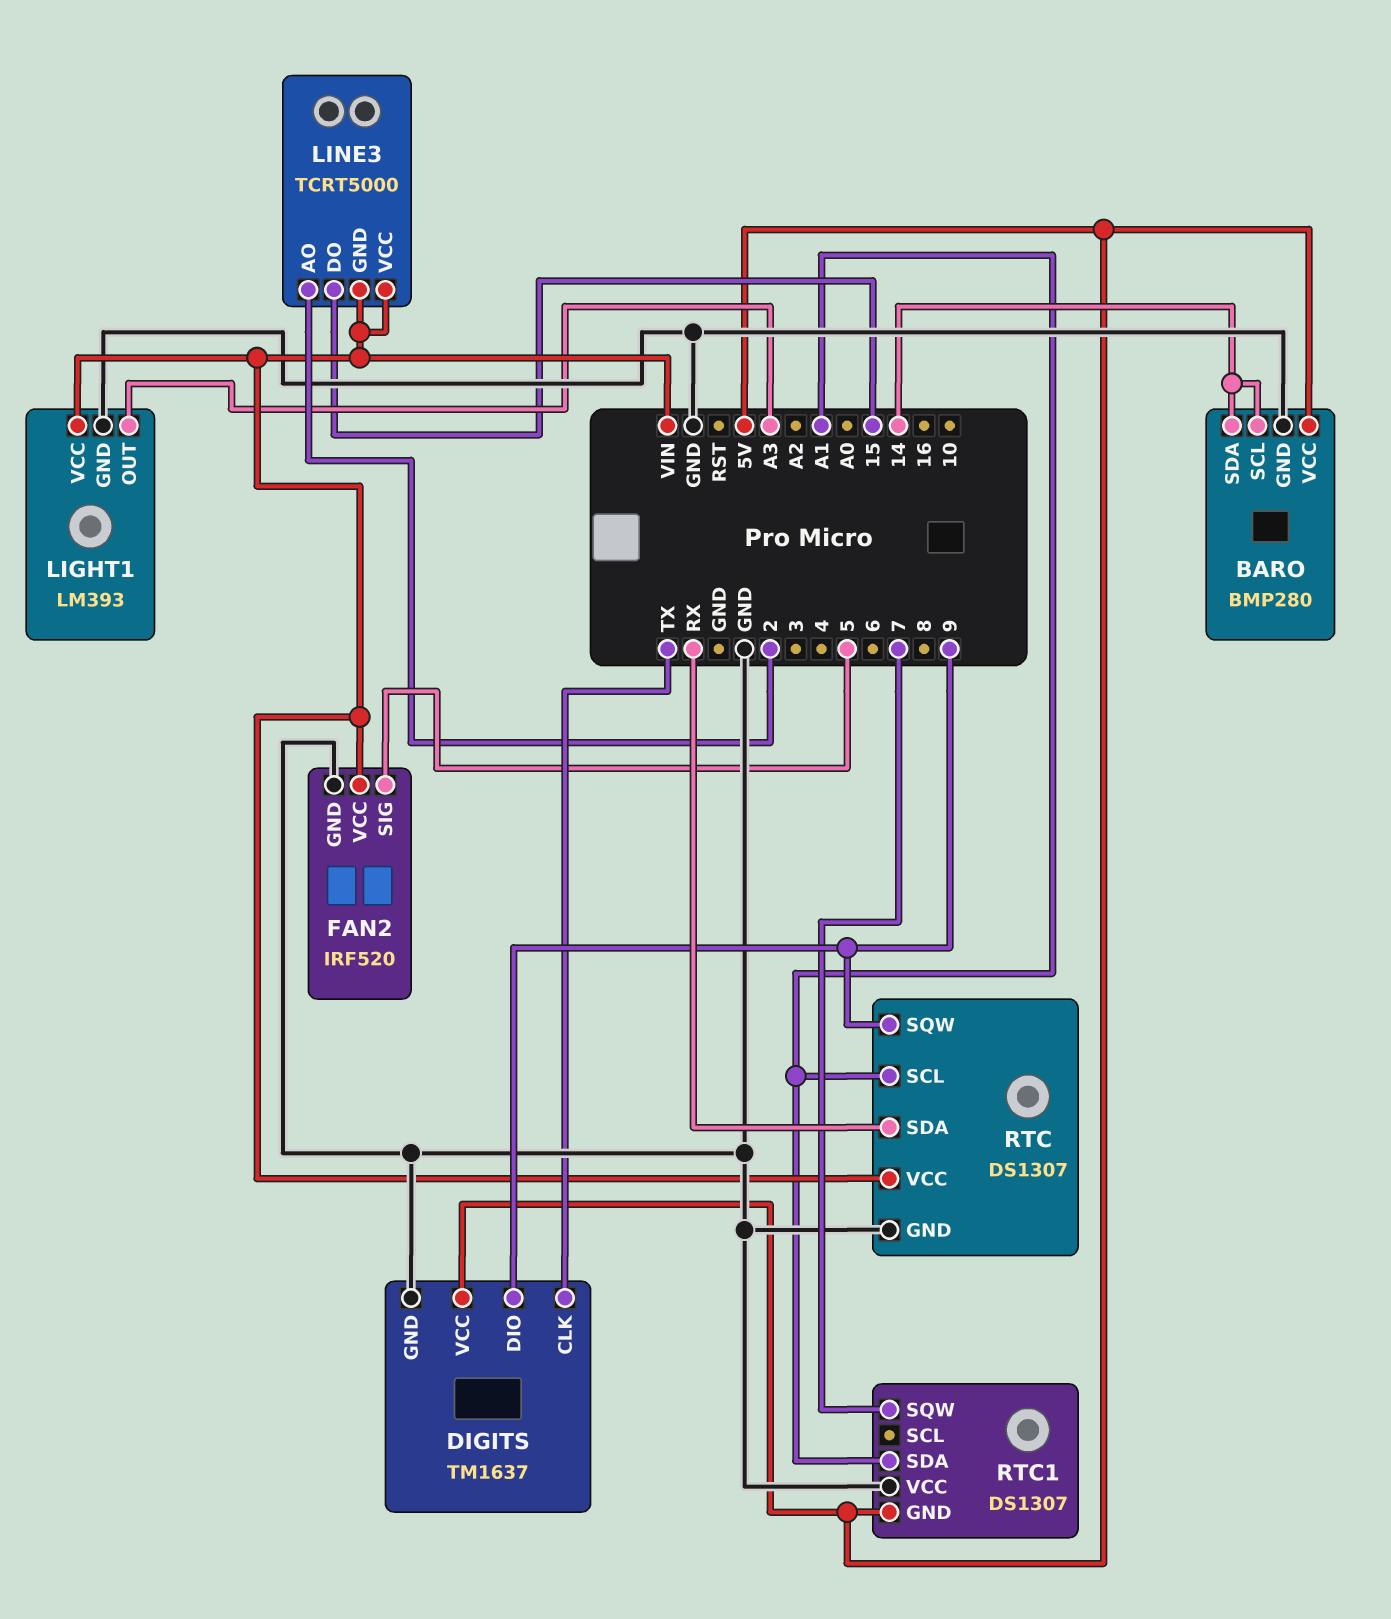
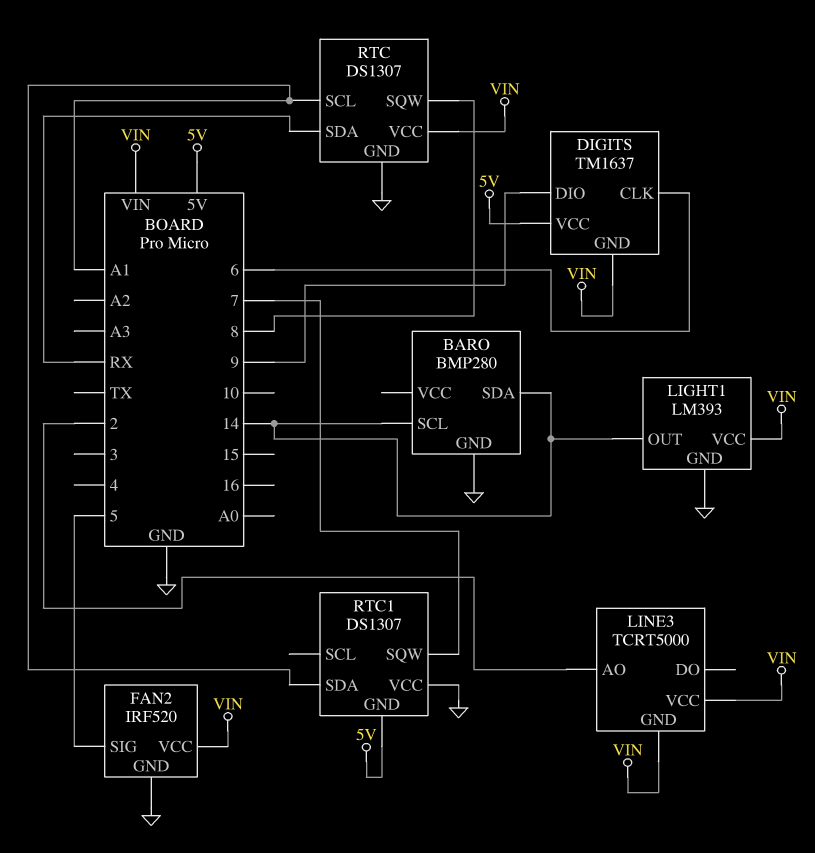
BARO pin VCC: 5V -> none
DIGITS pin CLK: TX -> 6
DIGITS pin GND: GND -> VIN
LIGHT1 pin OUT: A3 -> 14
LINE3 pin DO: 15 -> none
RTC pin SQW: 9 -> 8

